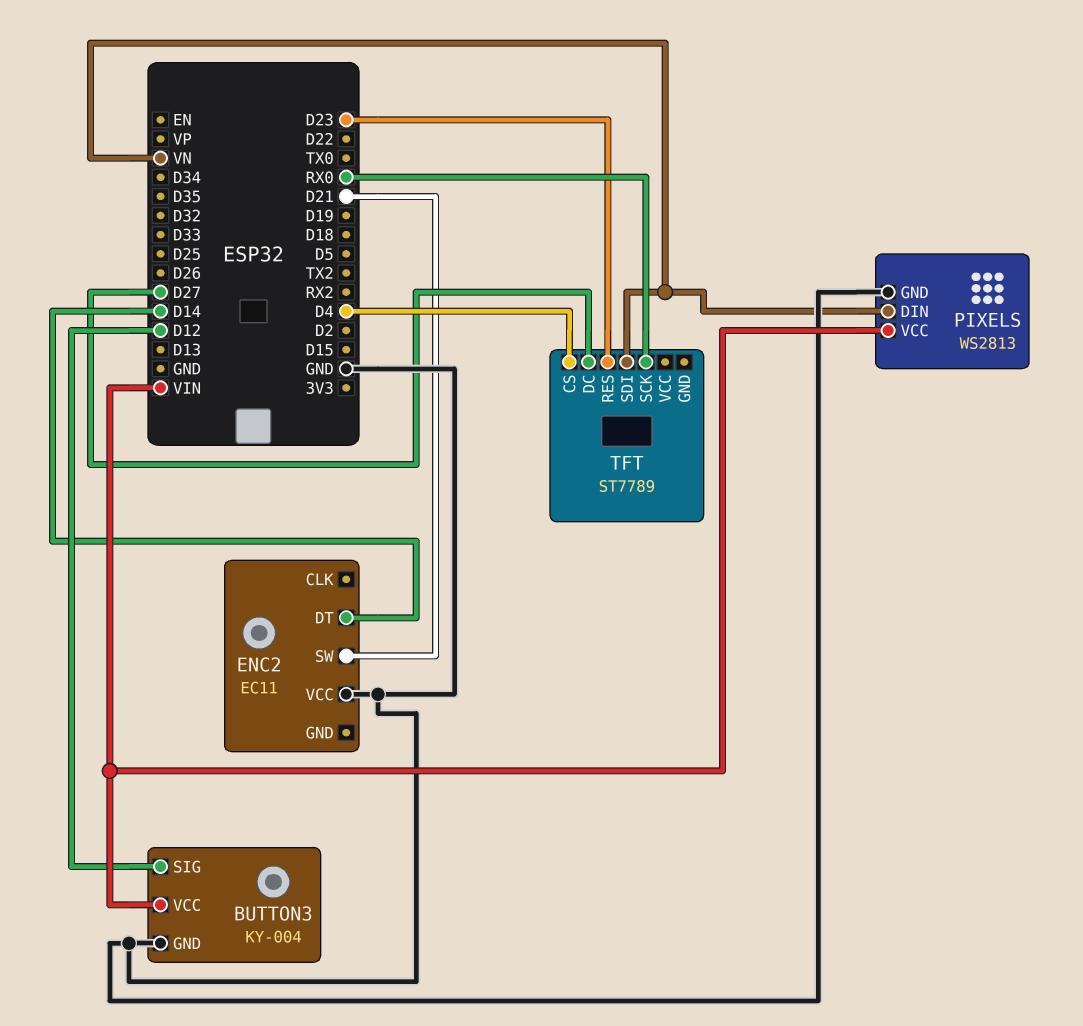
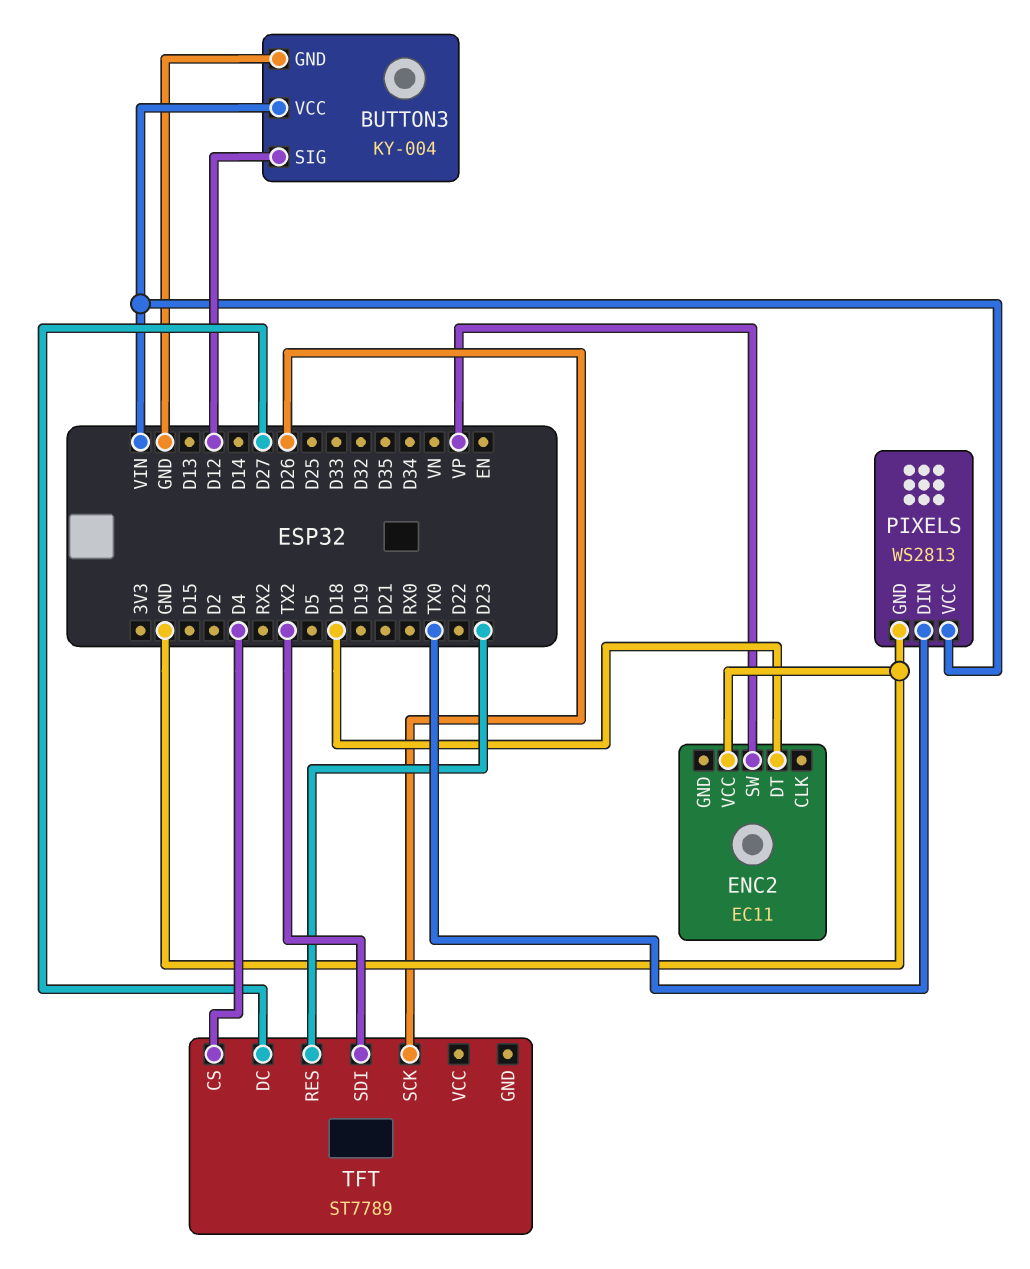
ENC2 pin DT: D14 -> D18
ENC2 pin SW: D21 -> VP
PIXELS pin DIN: VN -> TX0
TFT pin SCK: RX0 -> D26
TFT pin SDI: VN -> TX2

